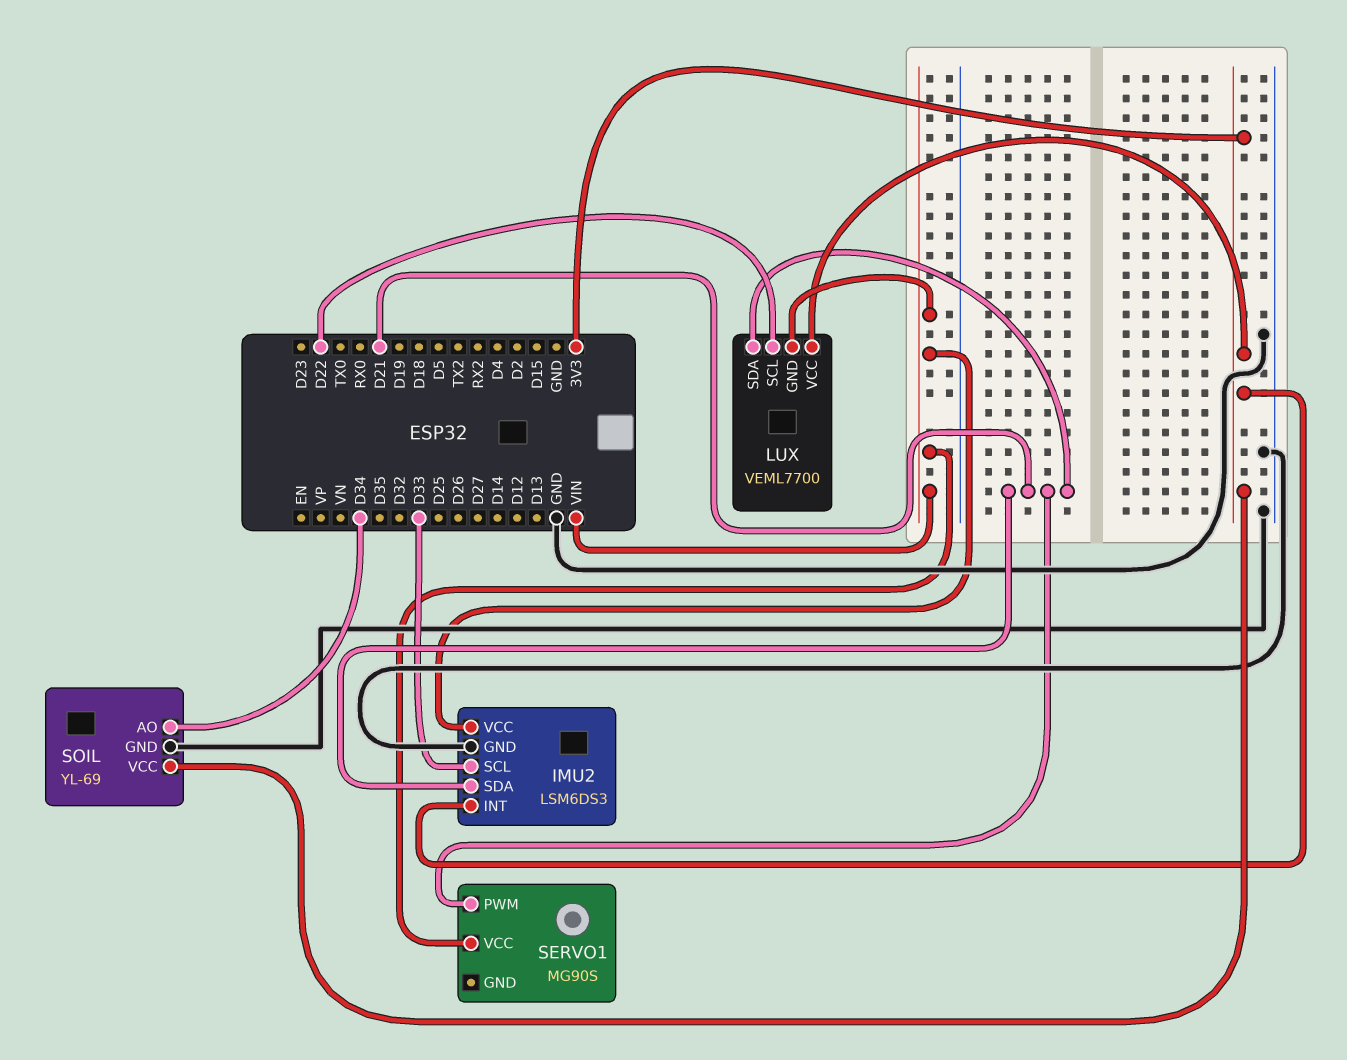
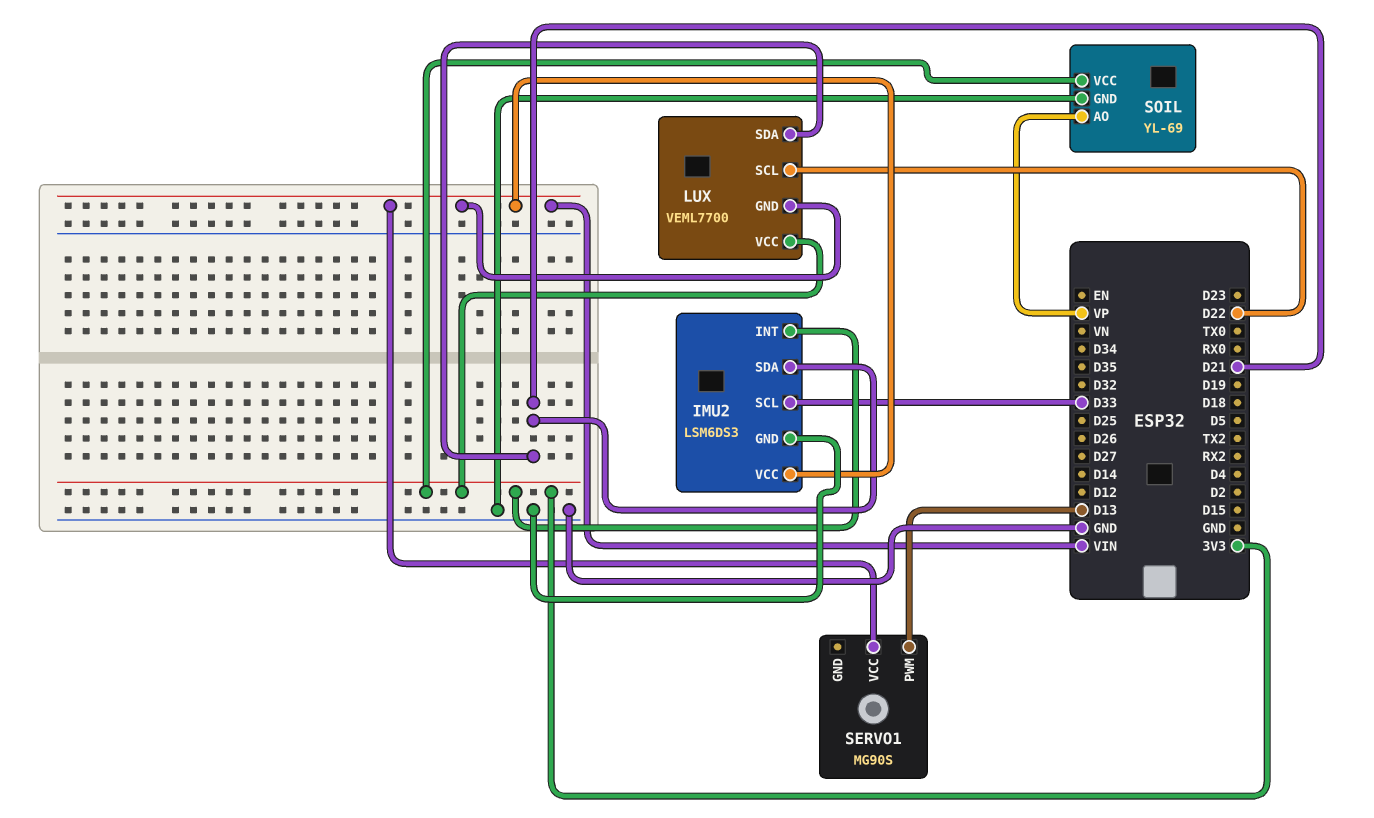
SERVO1 pin PWM: D21 -> D13
SOIL pin AO: D34 -> VP

